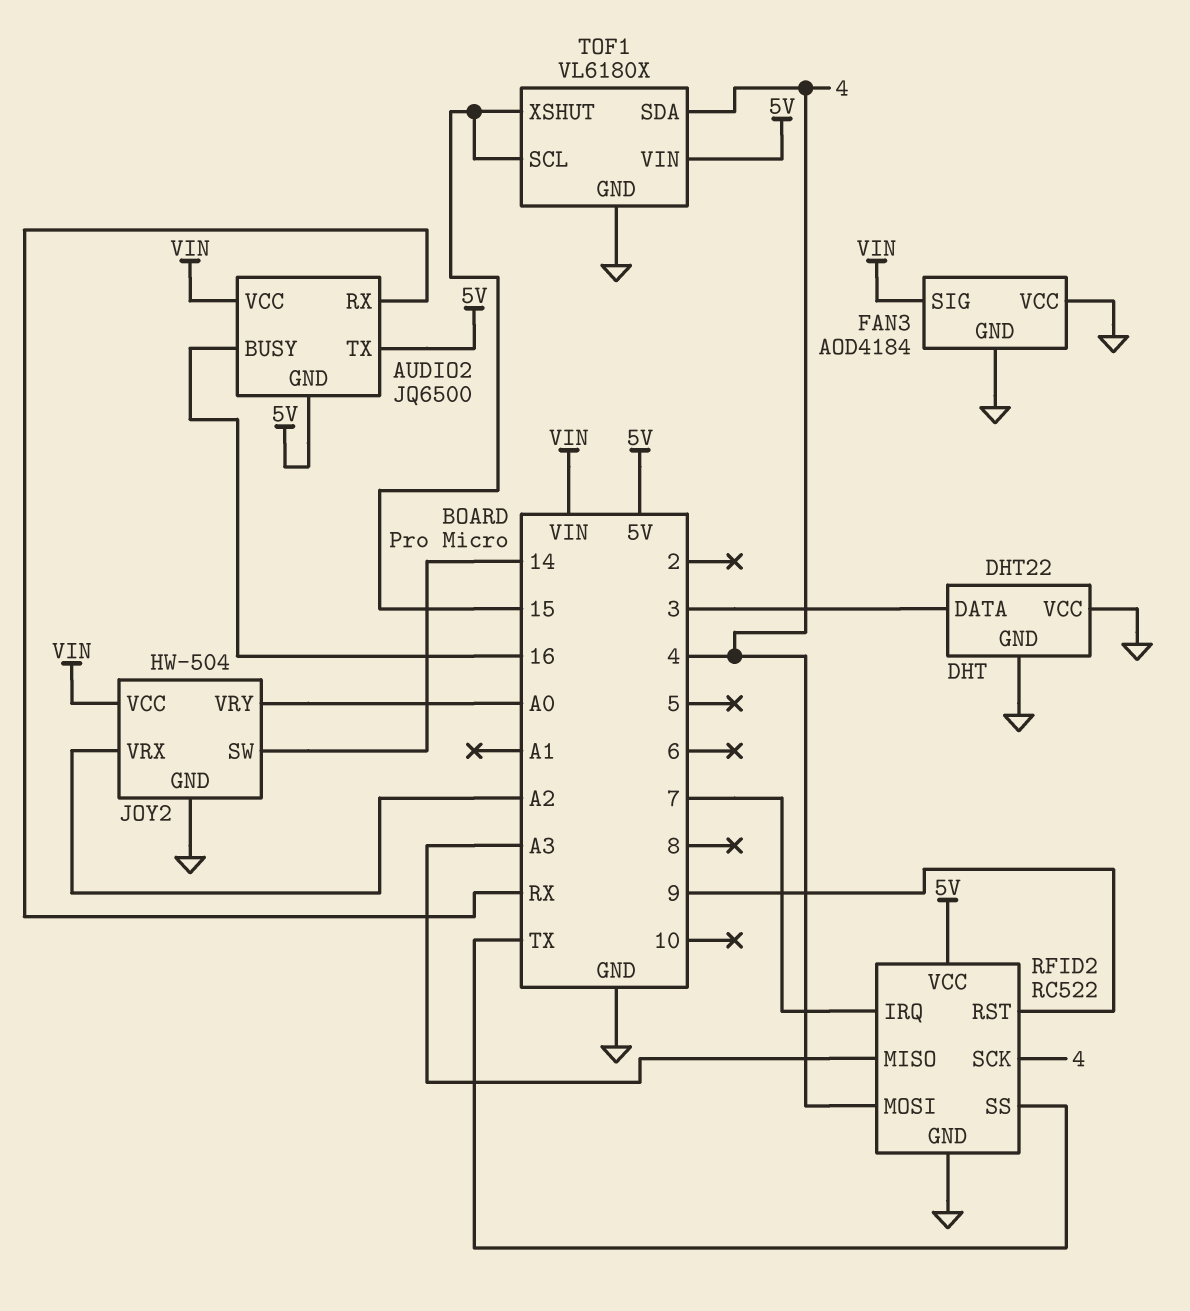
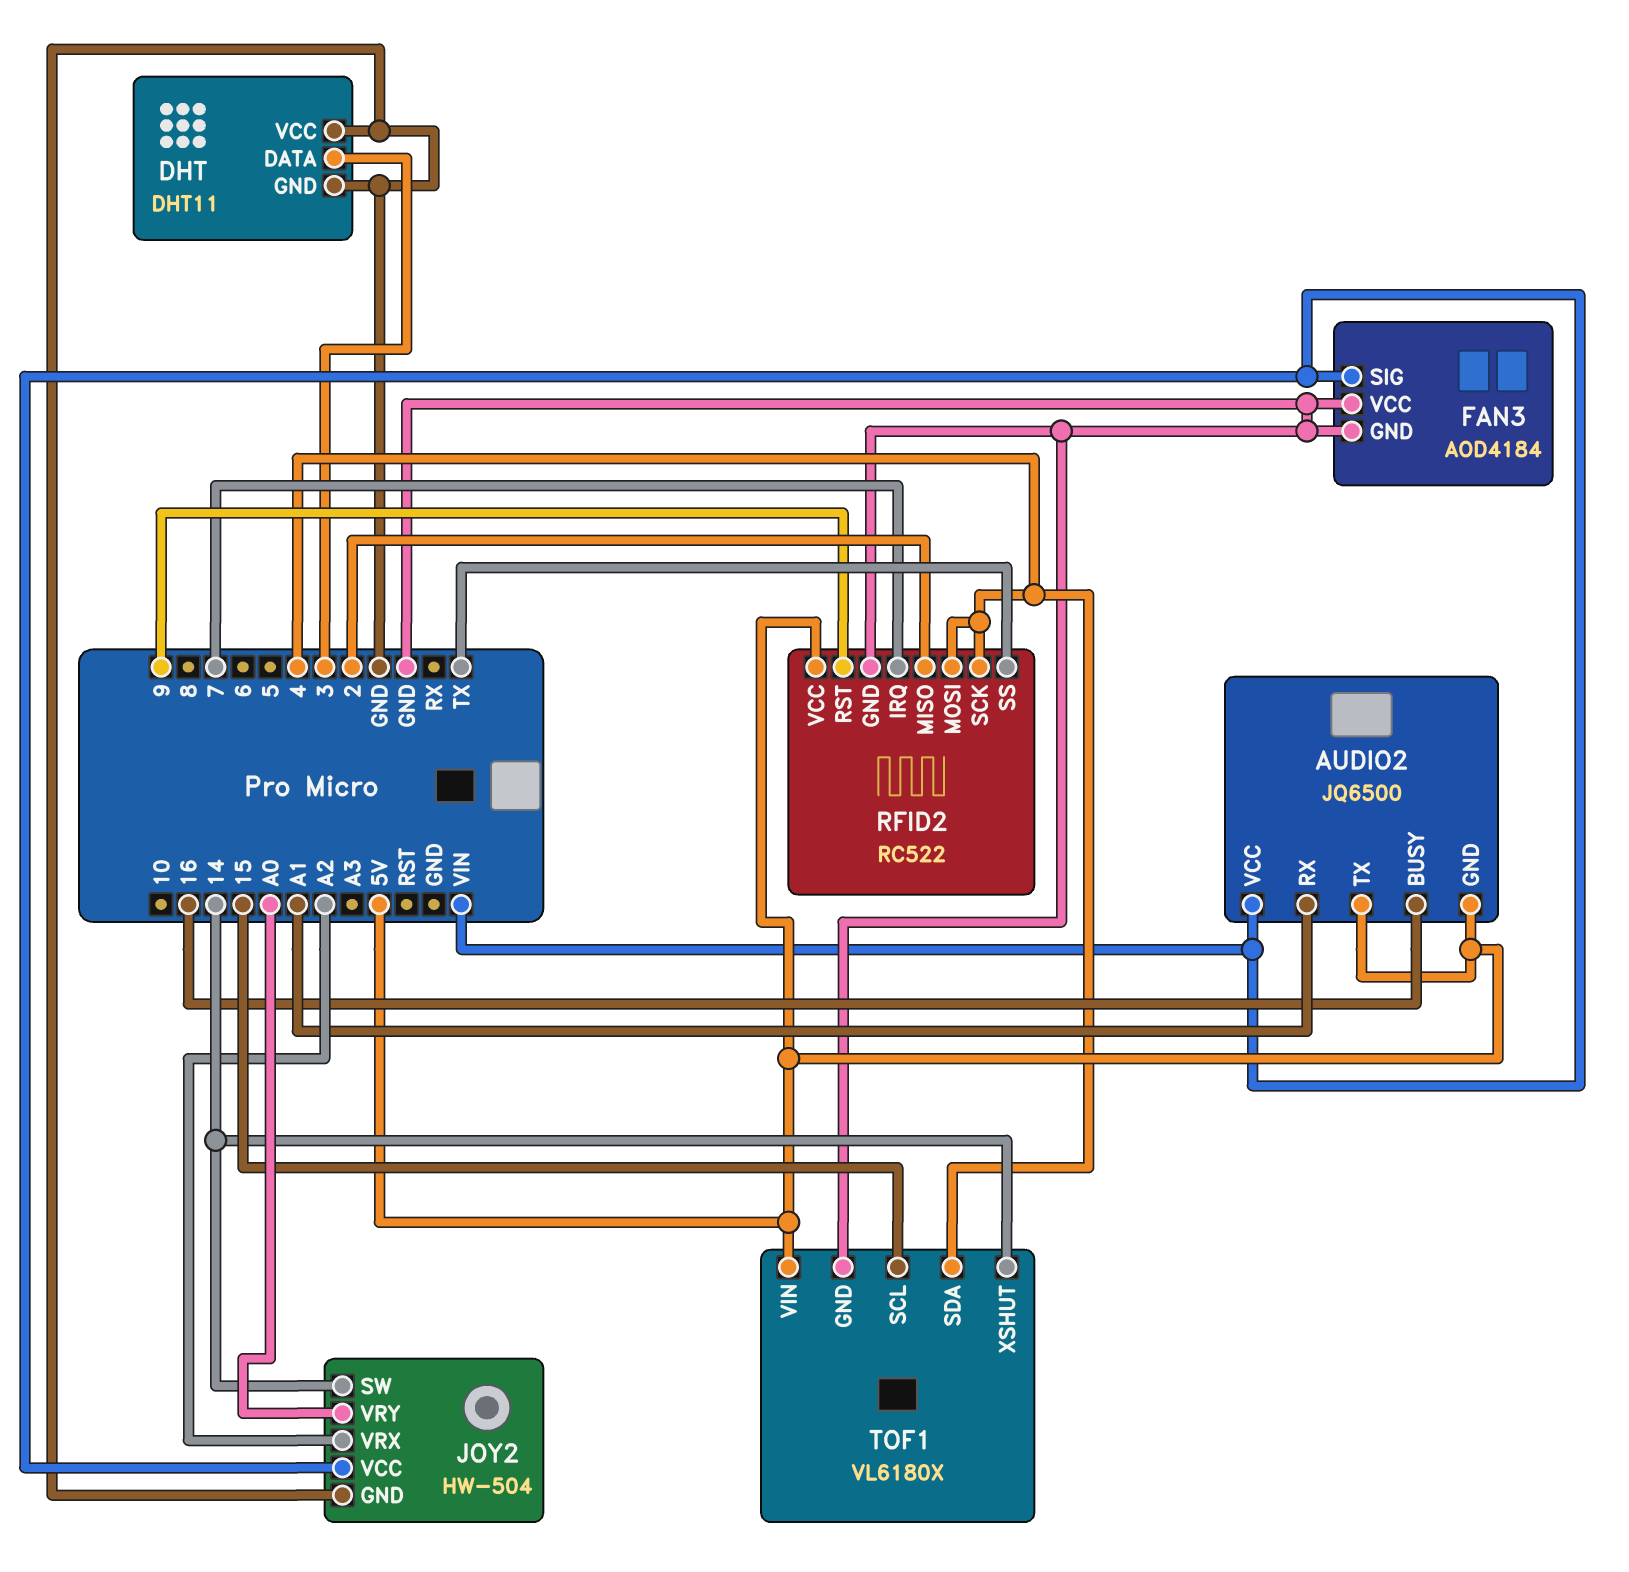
AUDIO2 pin RX: RX -> A1
DHT: DHT22 -> DHT11
RFID2 pin MISO: A3 -> 2
TOF1 pin XSHUT: 15 -> 14

